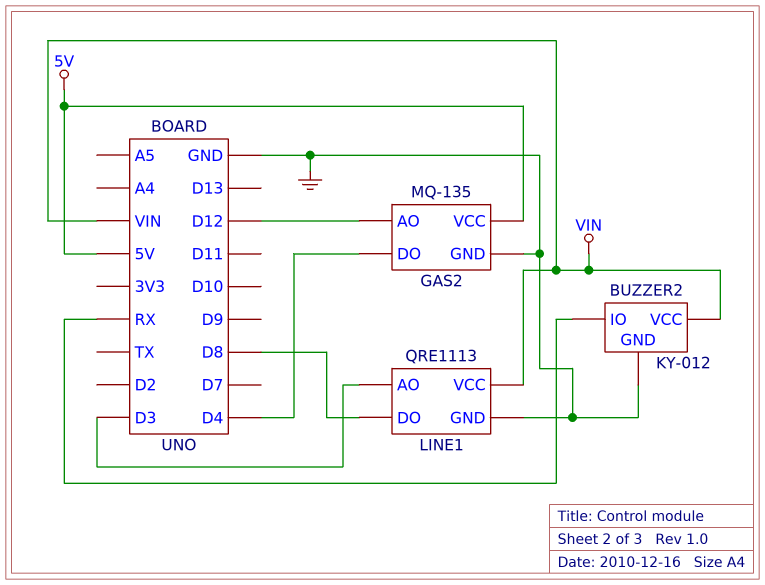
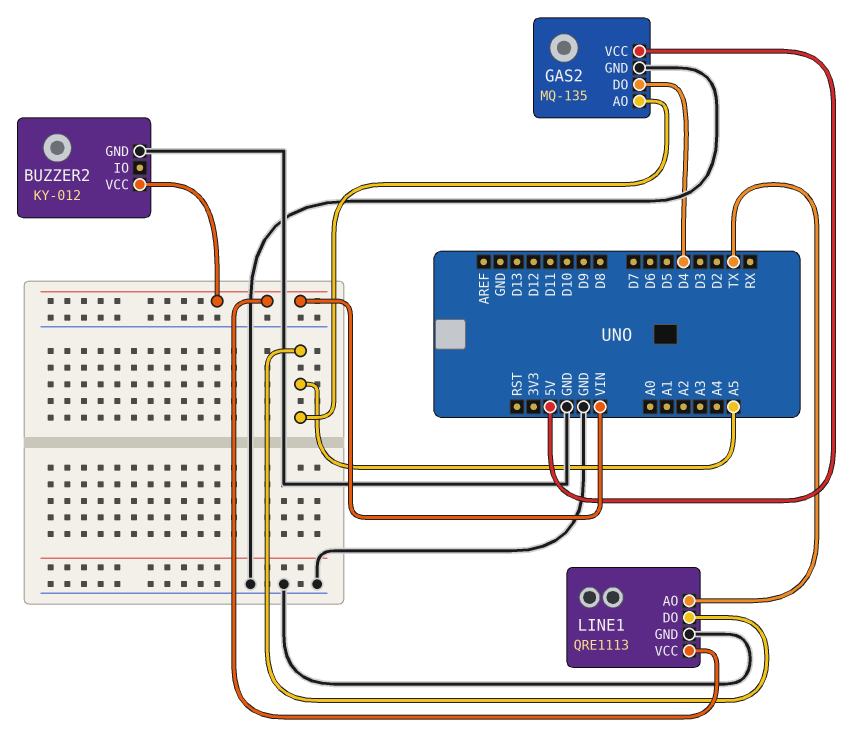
BUZZER2 pin IO: RX -> none
GAS2 pin AO: D12 -> A5
LINE1 pin AO: D3 -> TX
LINE1 pin DO: D8 -> A5

